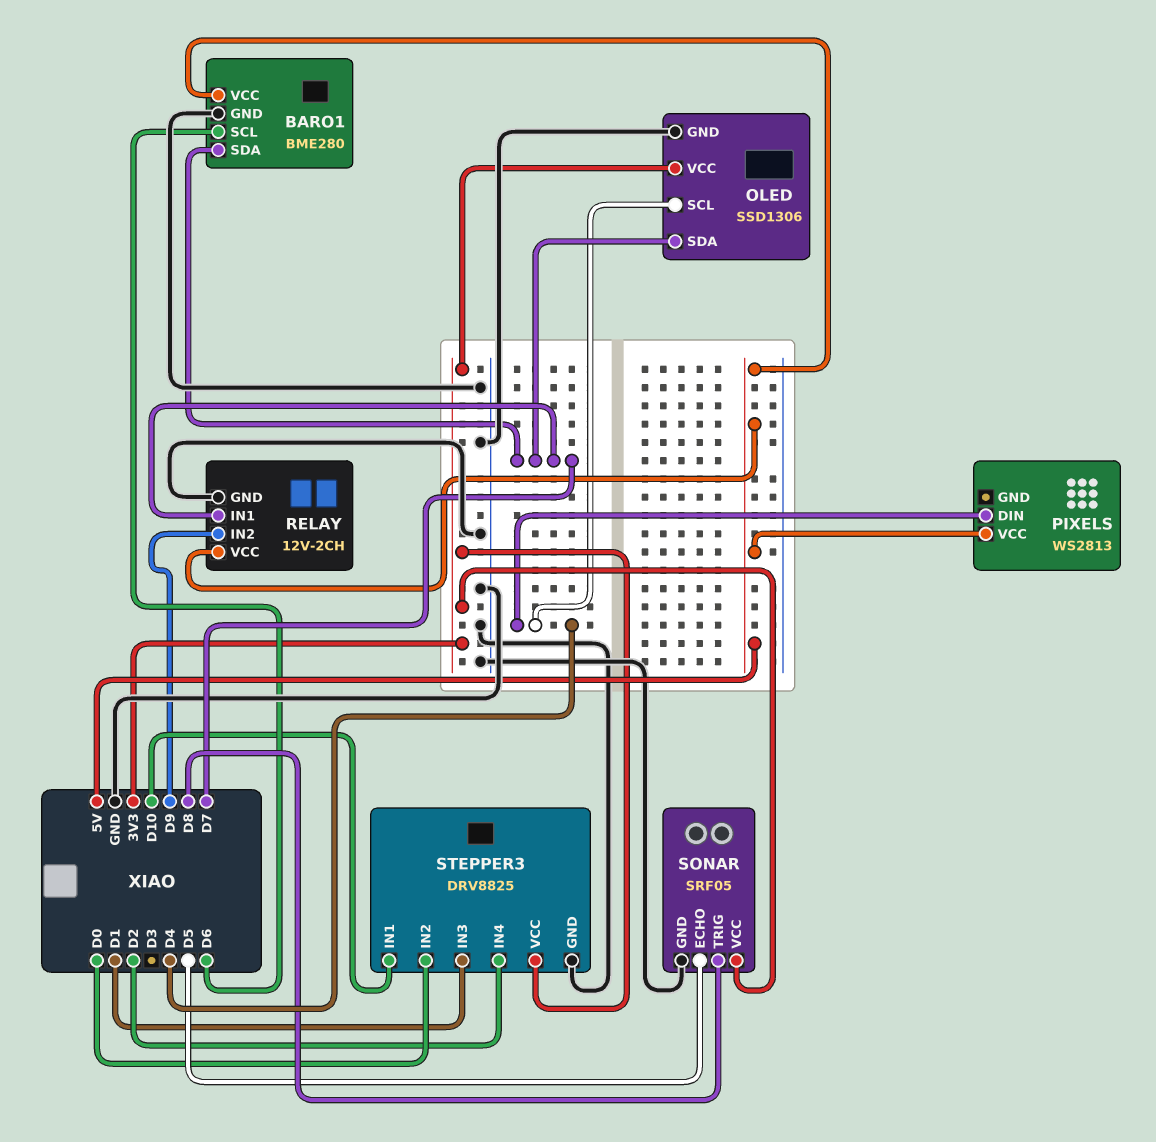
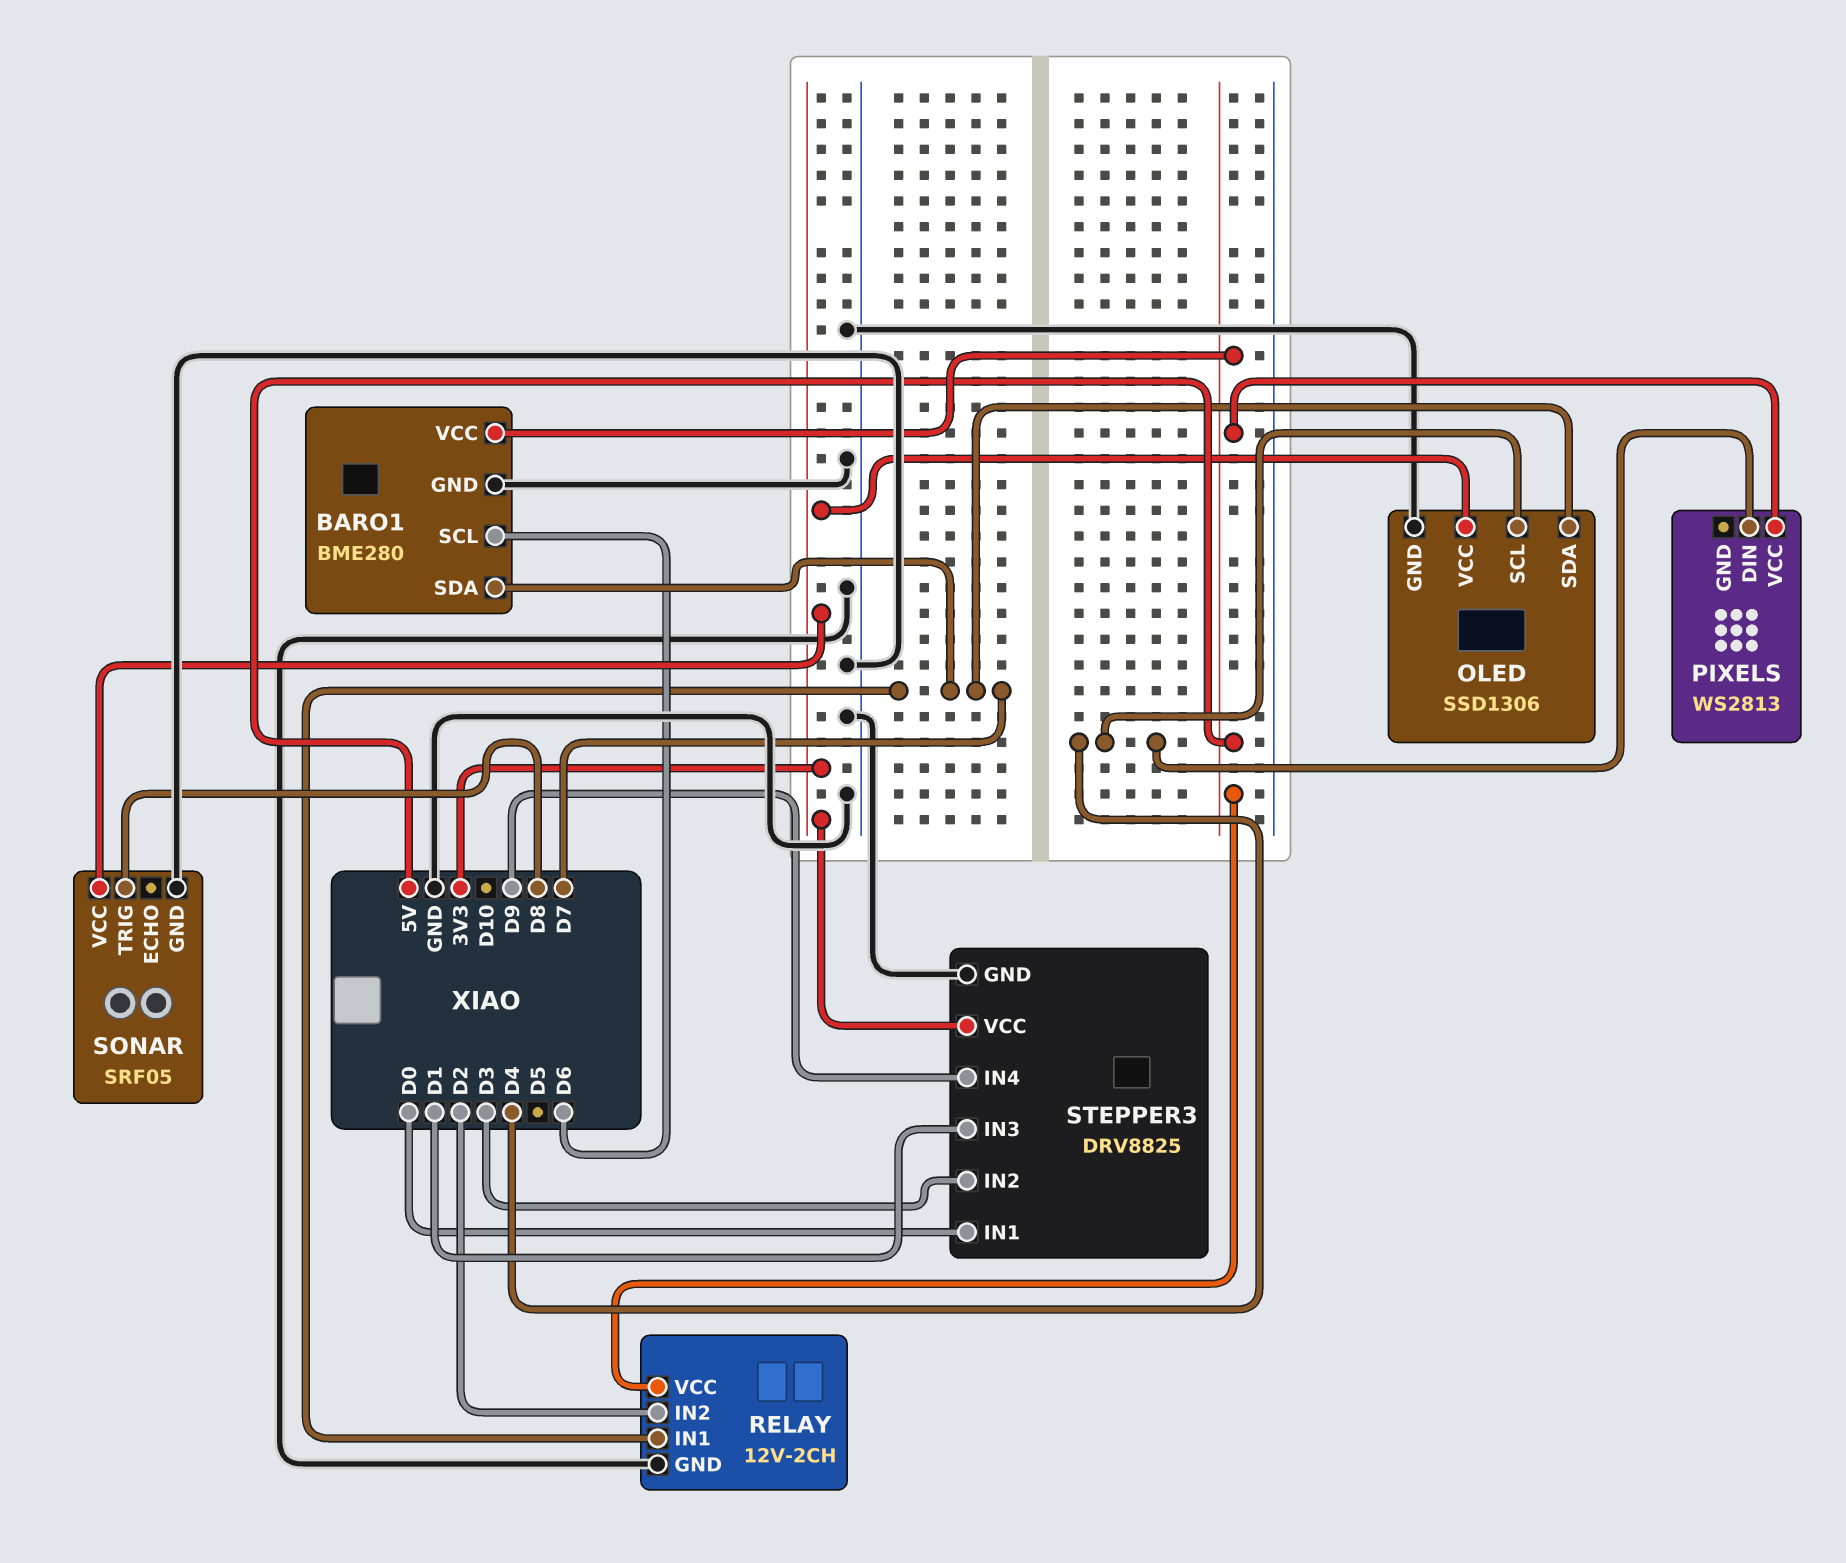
RELAY pin IN2: D9 -> D2
SONAR pin ECHO: D5 -> none
STEPPER3 pin IN1: D10 -> D0
STEPPER3 pin IN2: D0 -> D3
STEPPER3 pin IN4: D2 -> D9

